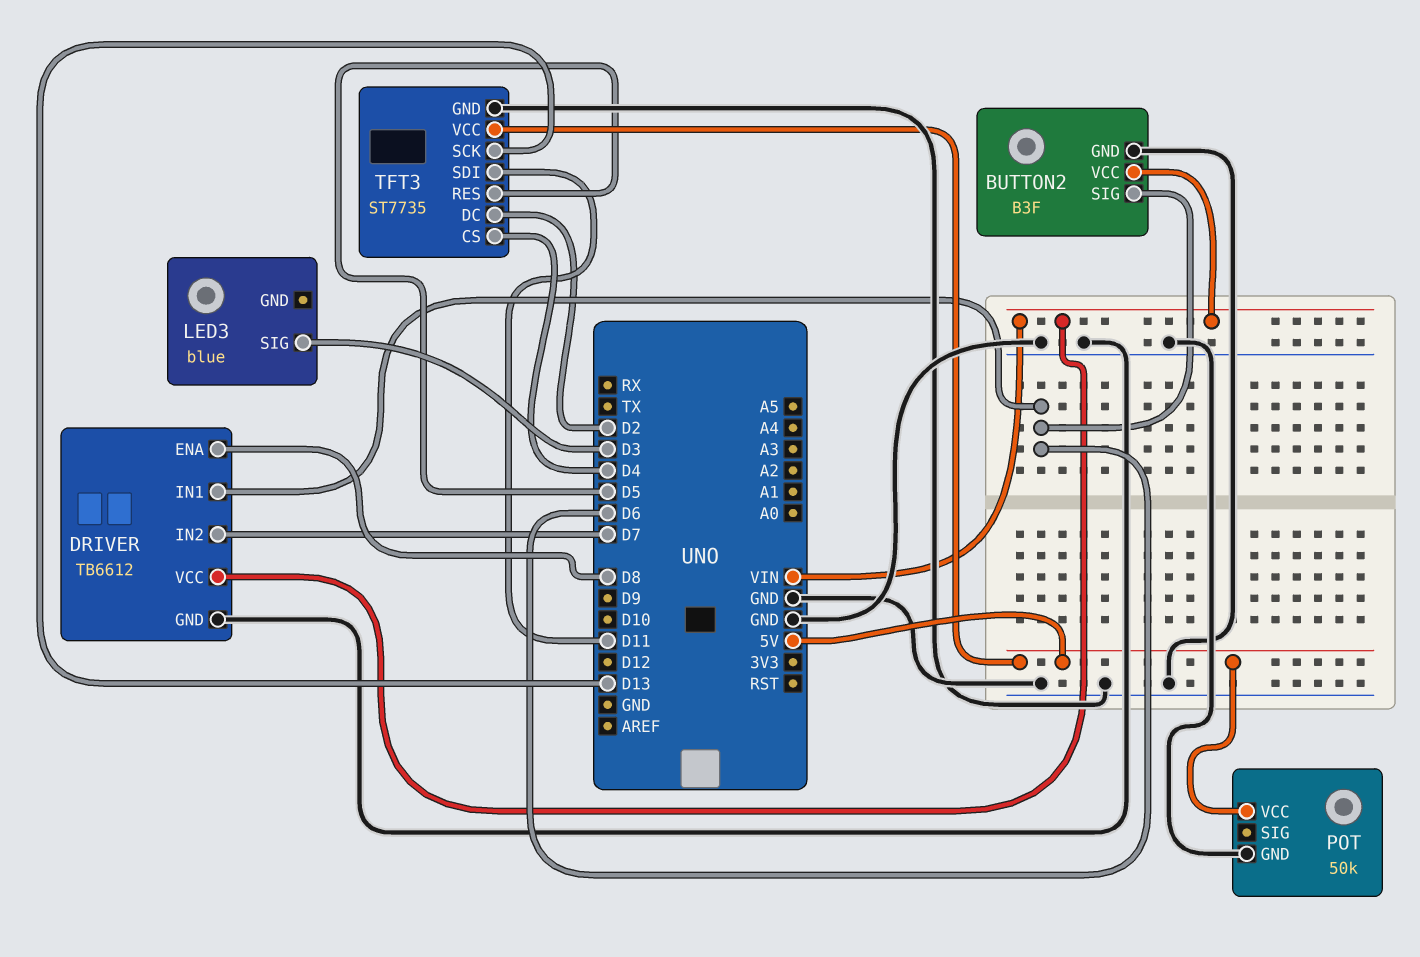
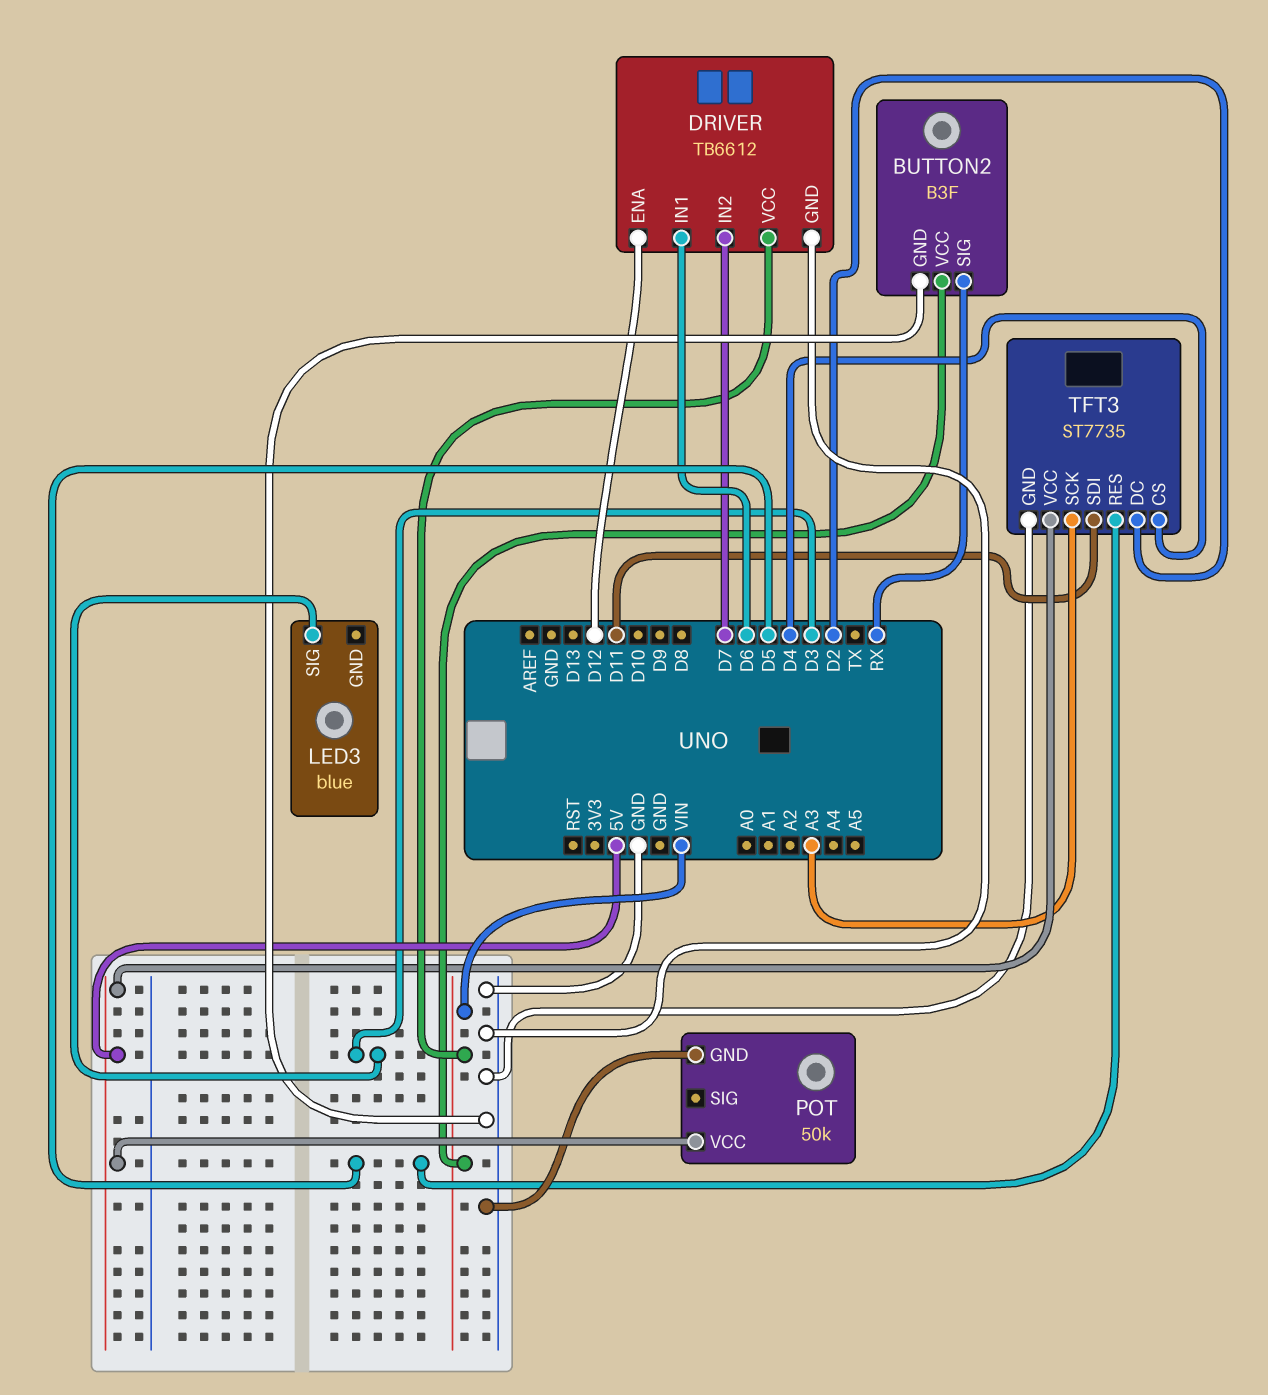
BUTTON2 pin SIG: D6 -> RX
DRIVER pin ENA: D8 -> D12
TFT3 pin SCK: D13 -> A3

